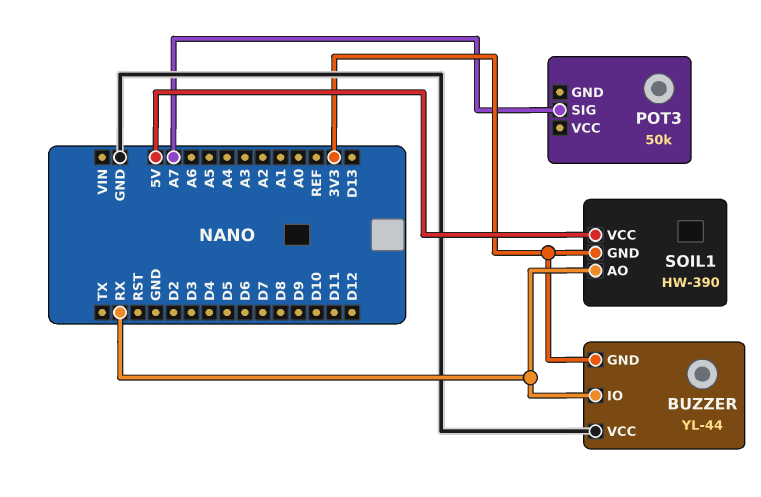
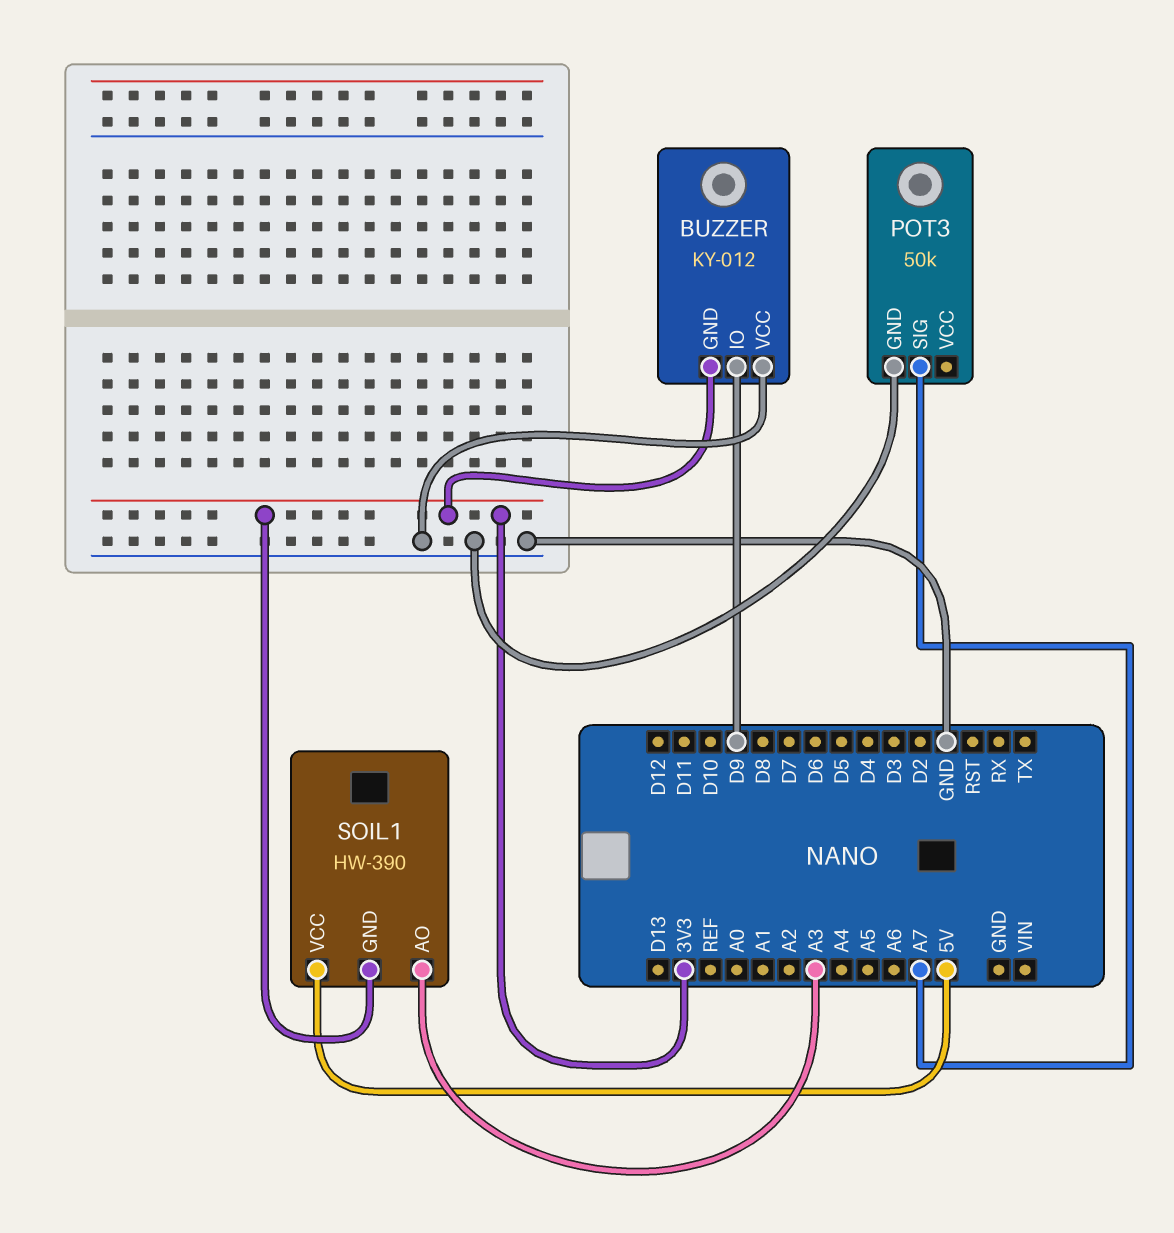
BUZZER: YL-44 -> KY-012
BUZZER pin IO: RX -> D9
POT3 pin GND: none -> GND
SOIL1 pin AO: RX -> A3

